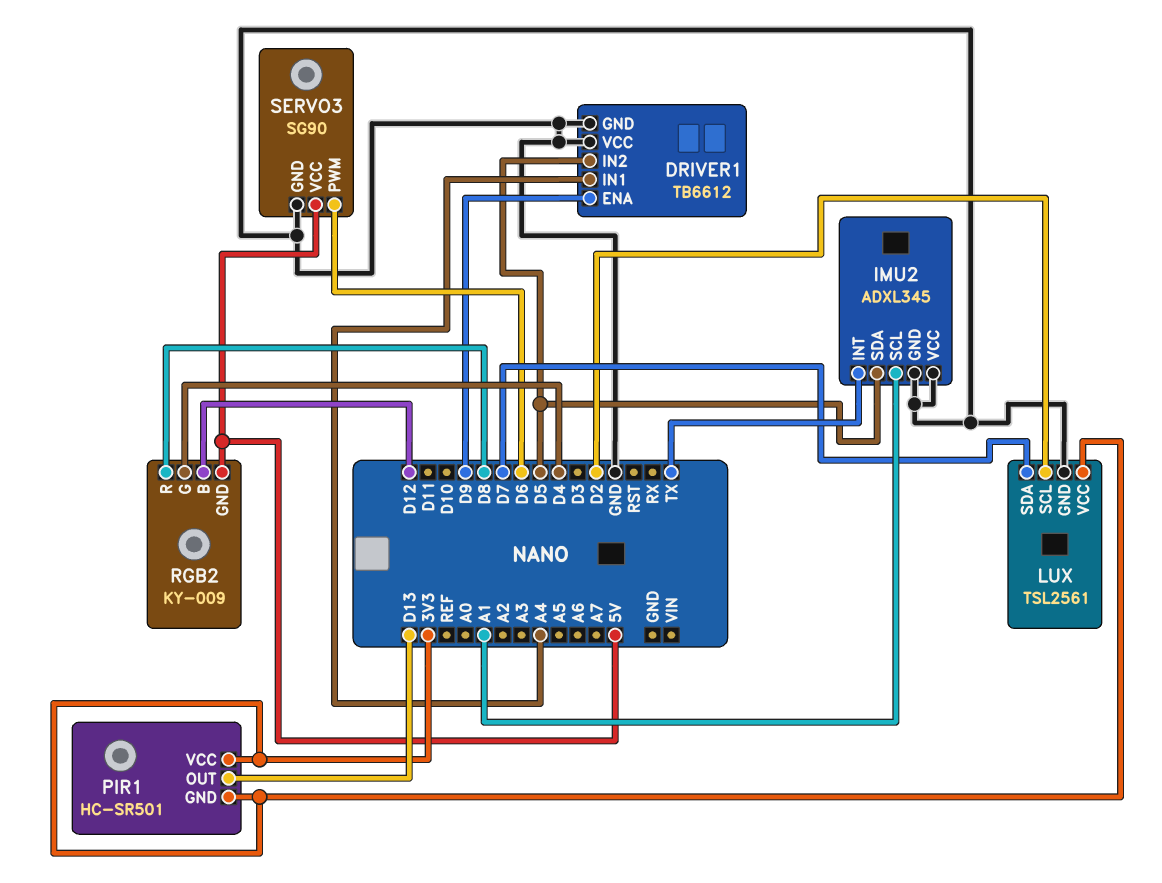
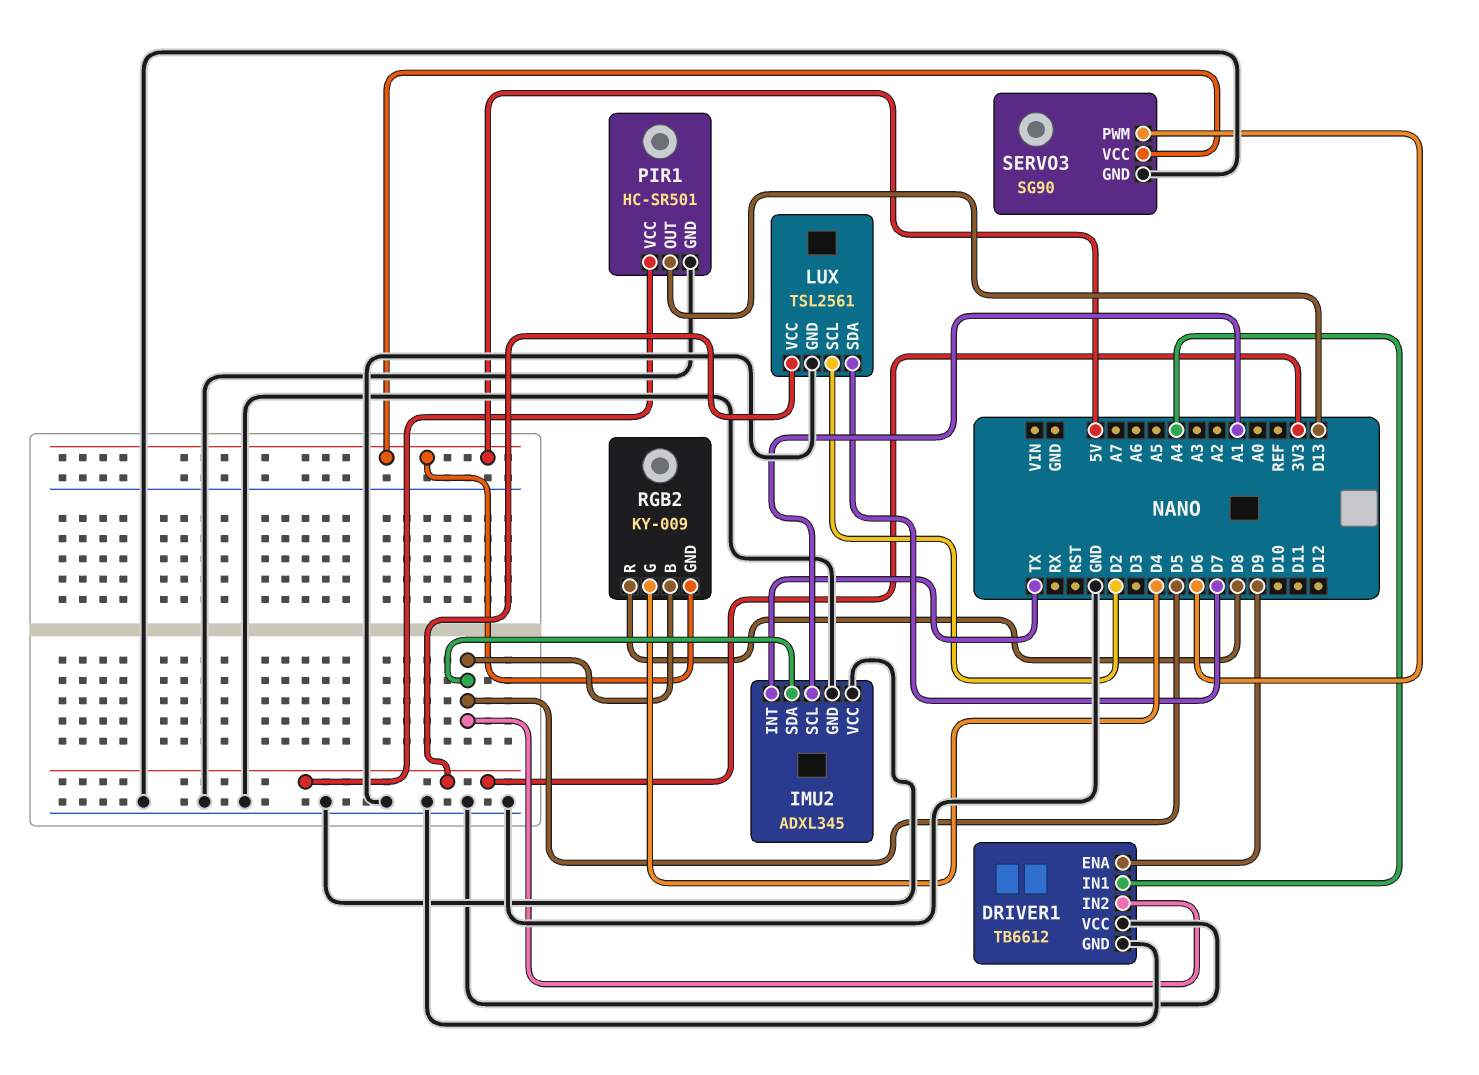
PIR1 pin GND: 3V3 -> GND
RGB2 pin B: D12 -> D5

